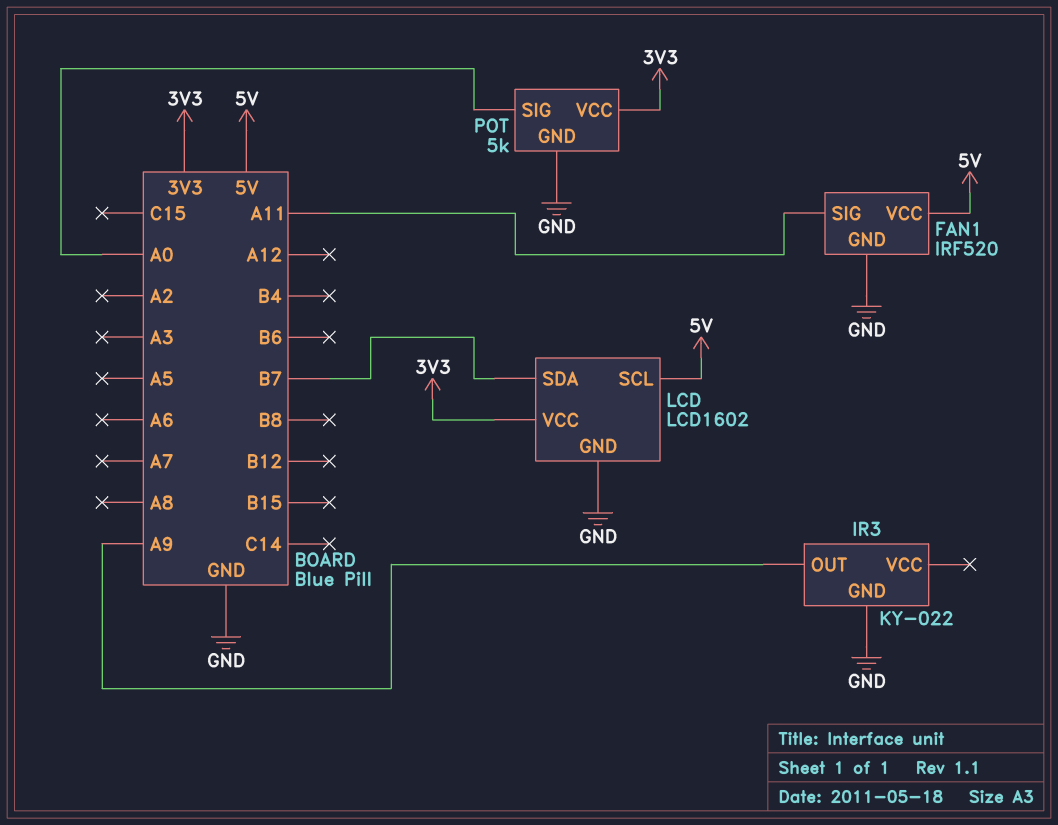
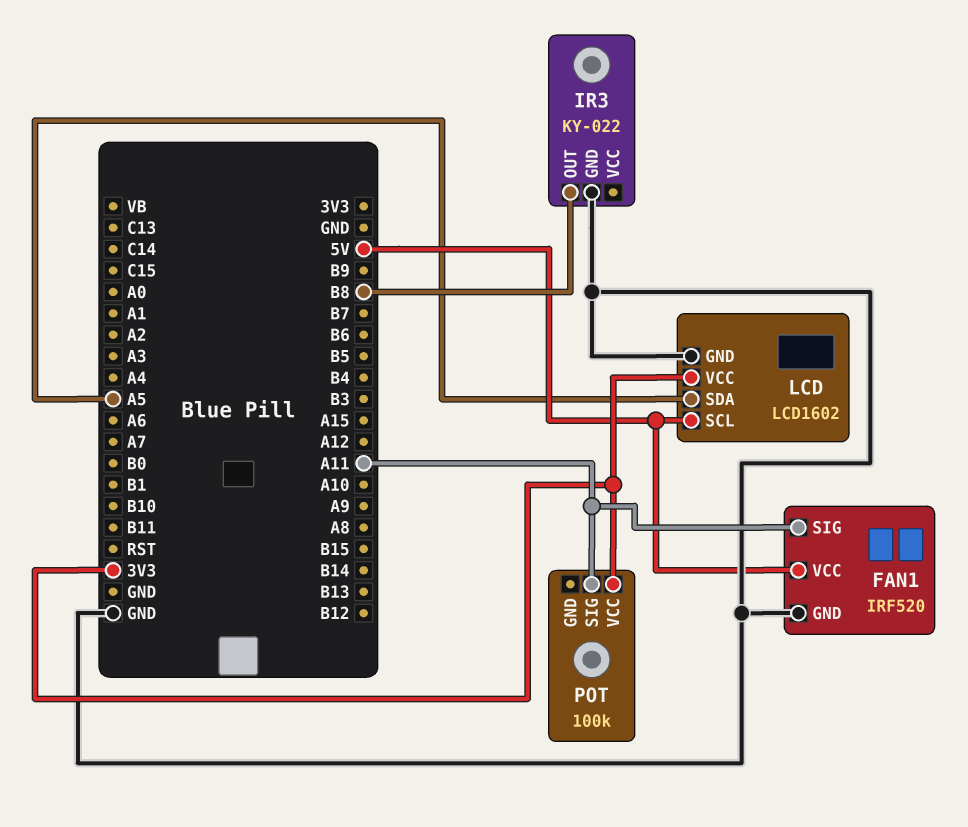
IR3 pin OUT: A9 -> B8
LCD pin SDA: B7 -> A5
POT: 5k -> 100k
POT pin GND: GND -> none
POT pin SIG: A0 -> A11

